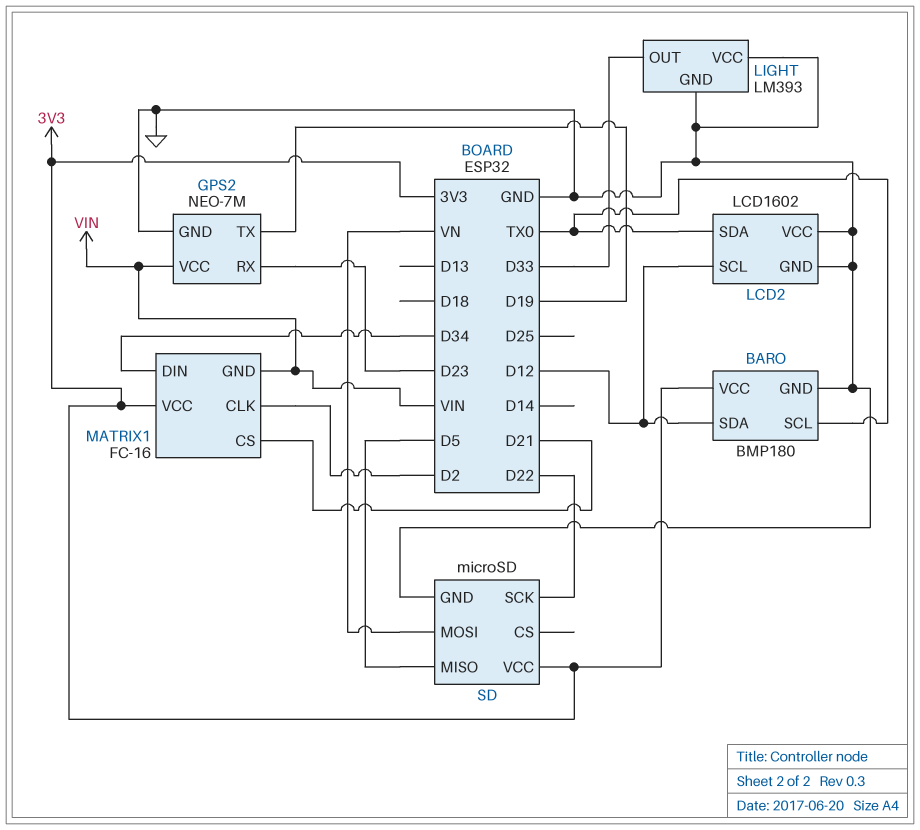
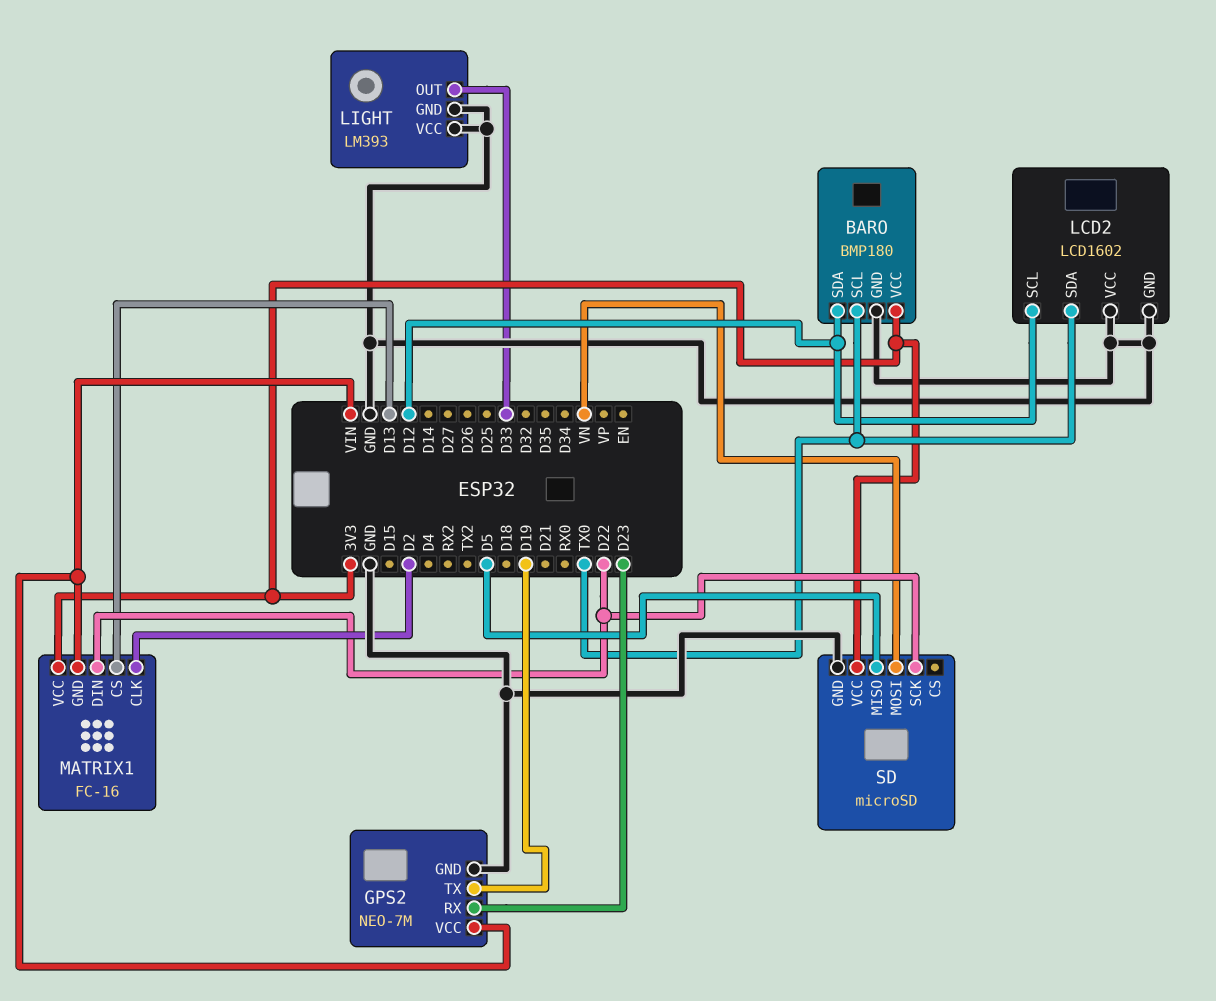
MATRIX1 pin CS: D21 -> D13
MATRIX1 pin DIN: D34 -> D22

